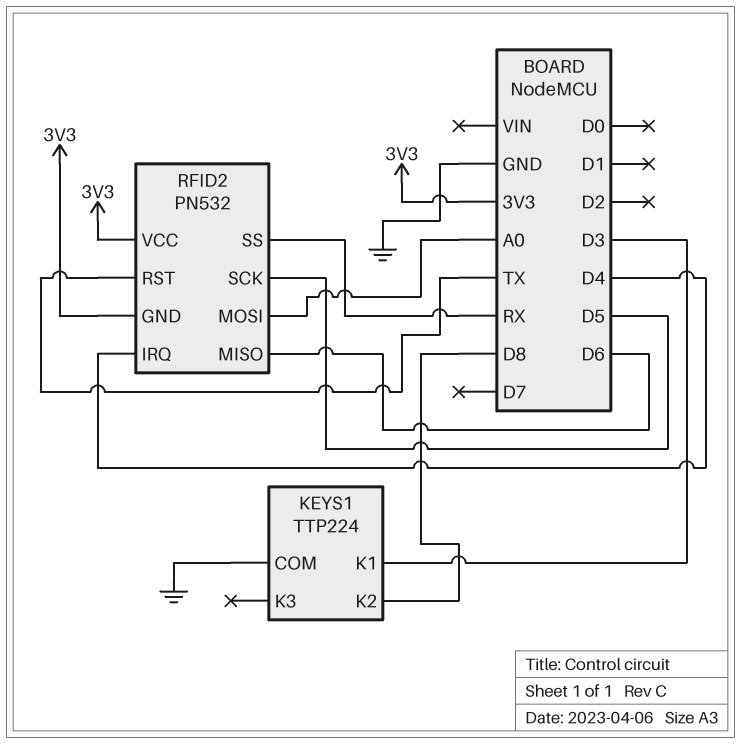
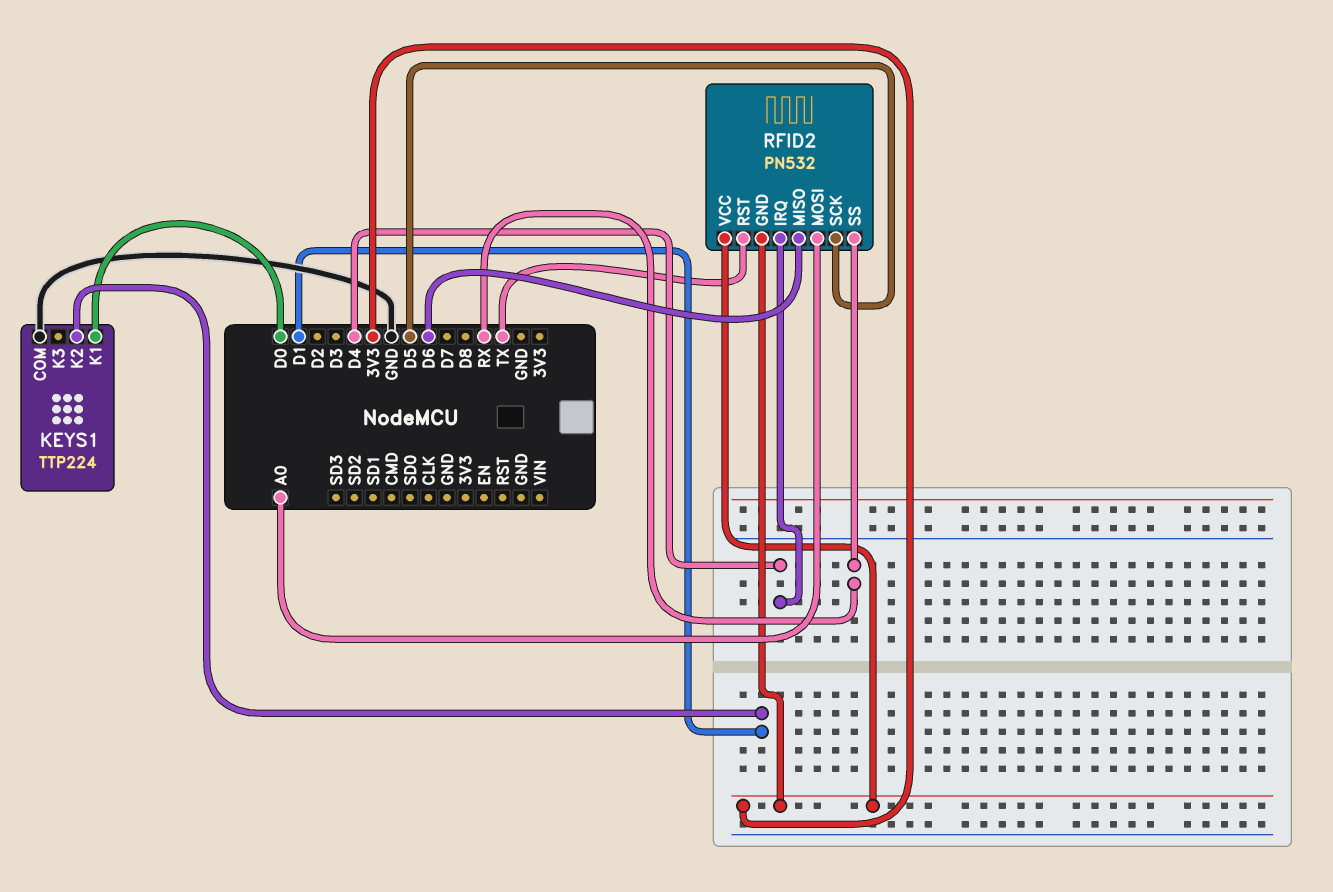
KEYS1 pin K1: D3 -> D0
KEYS1 pin K2: D8 -> D1

